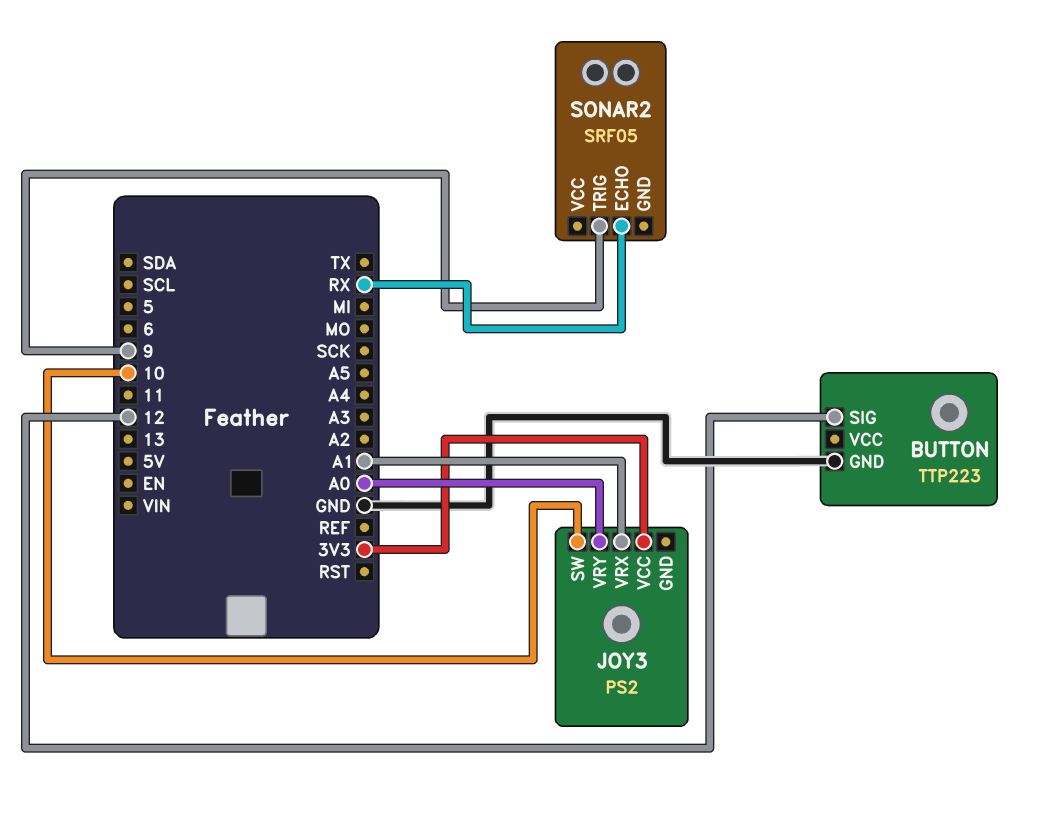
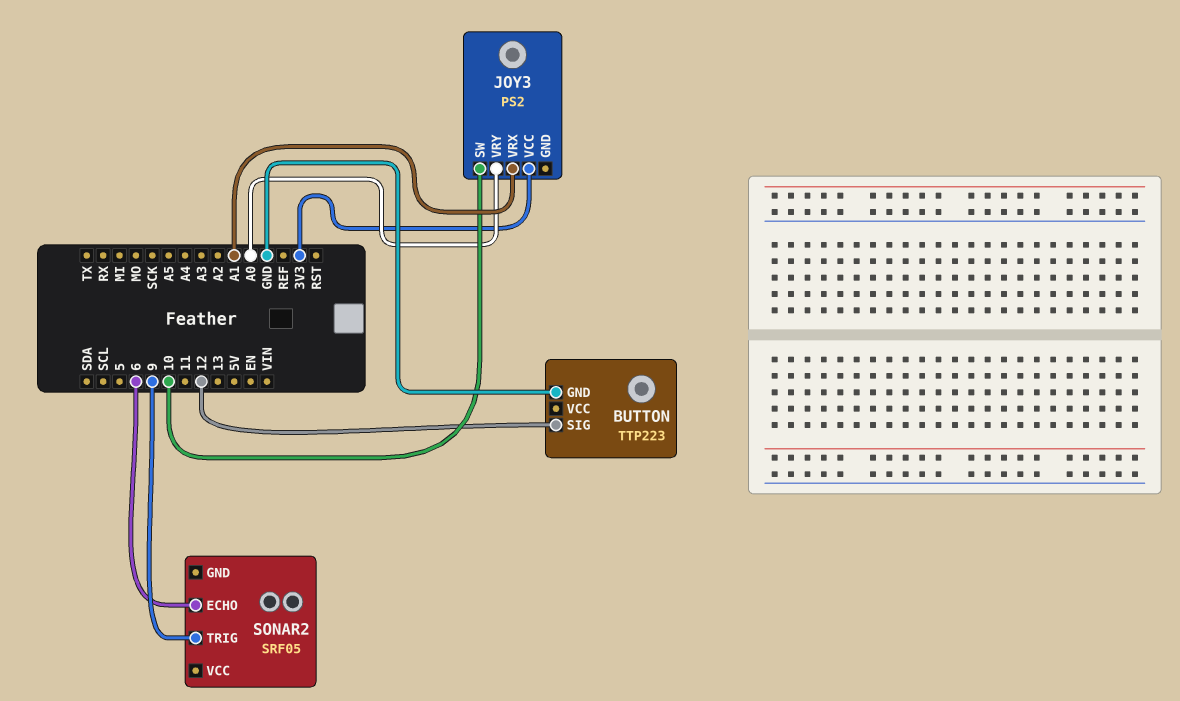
SONAR2 pin ECHO: RX -> 6

